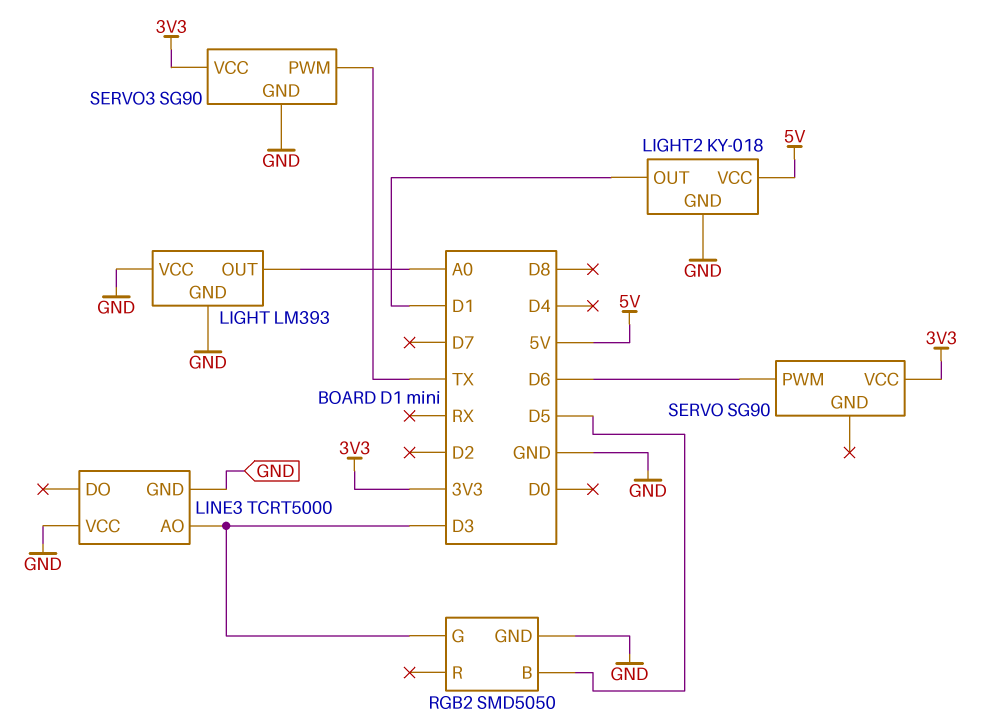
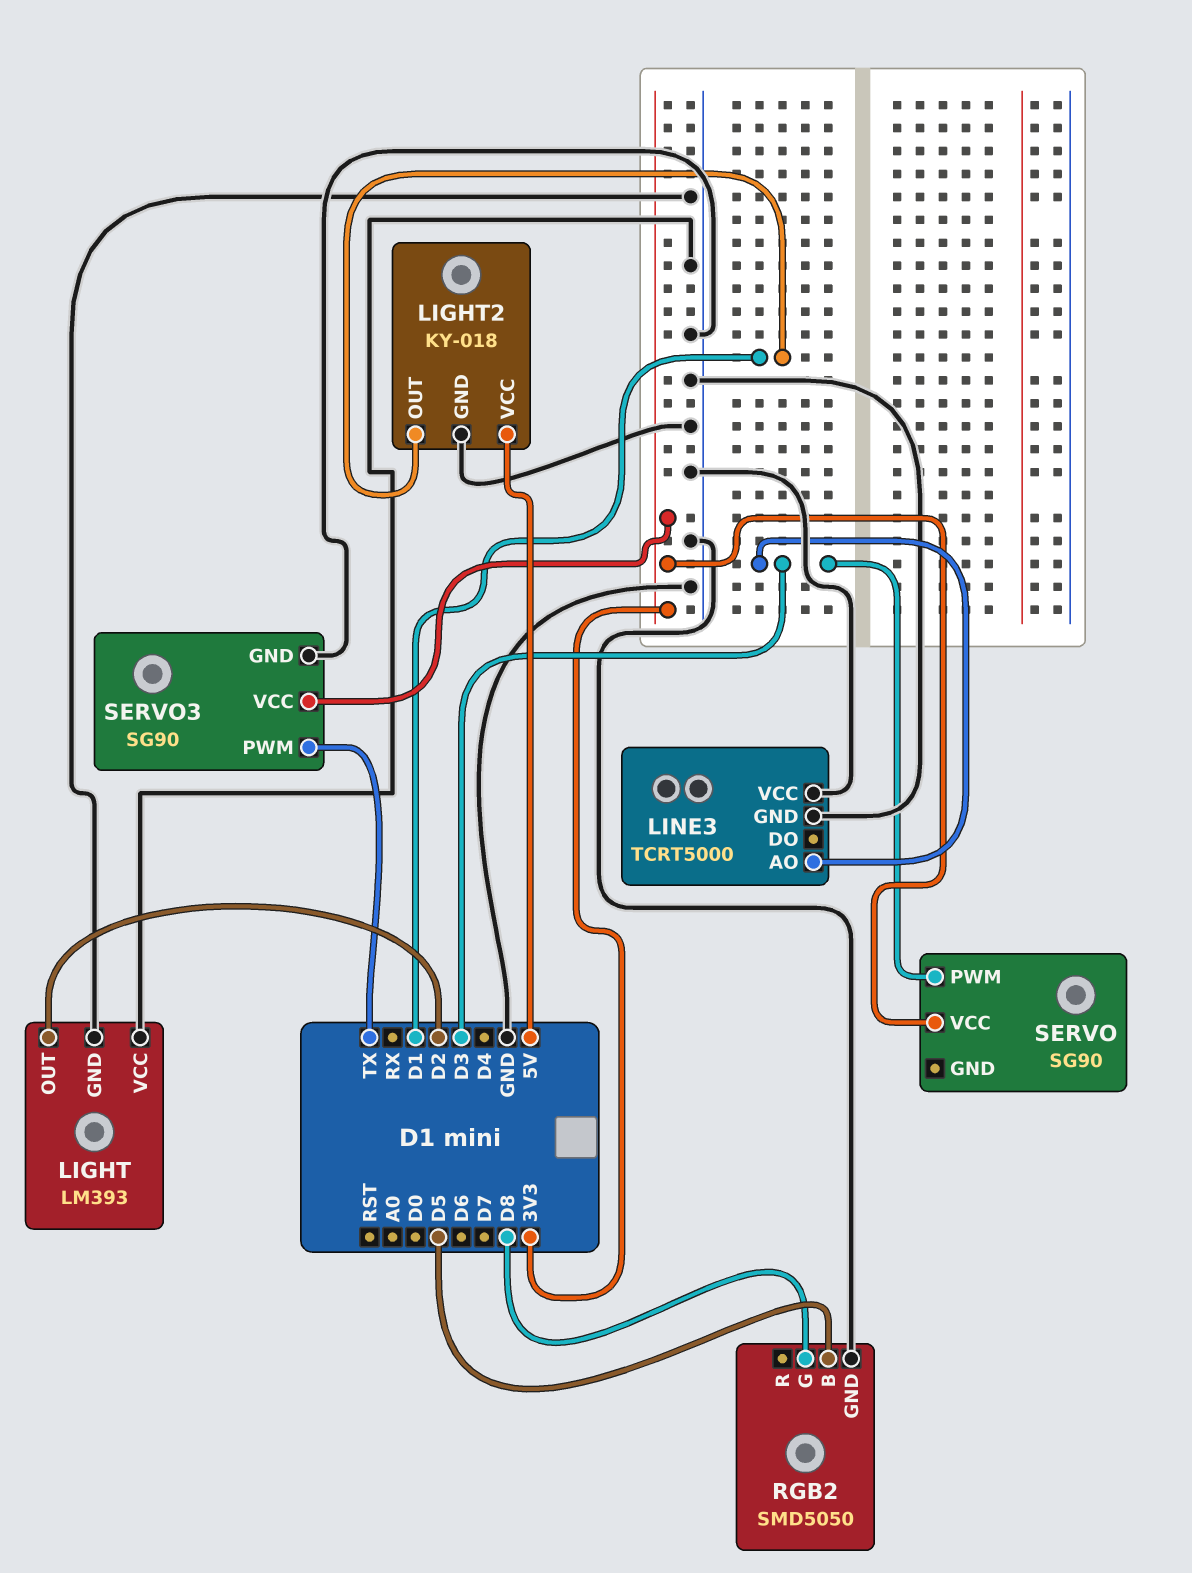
LIGHT pin OUT: A0 -> D2
RGB2 pin G: D3 -> D8
SERVO pin PWM: D6 -> D3

